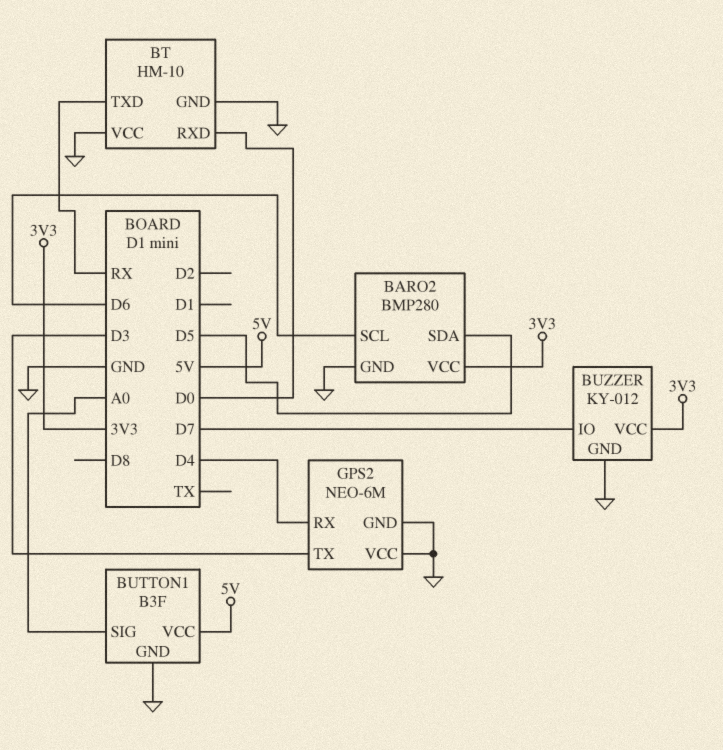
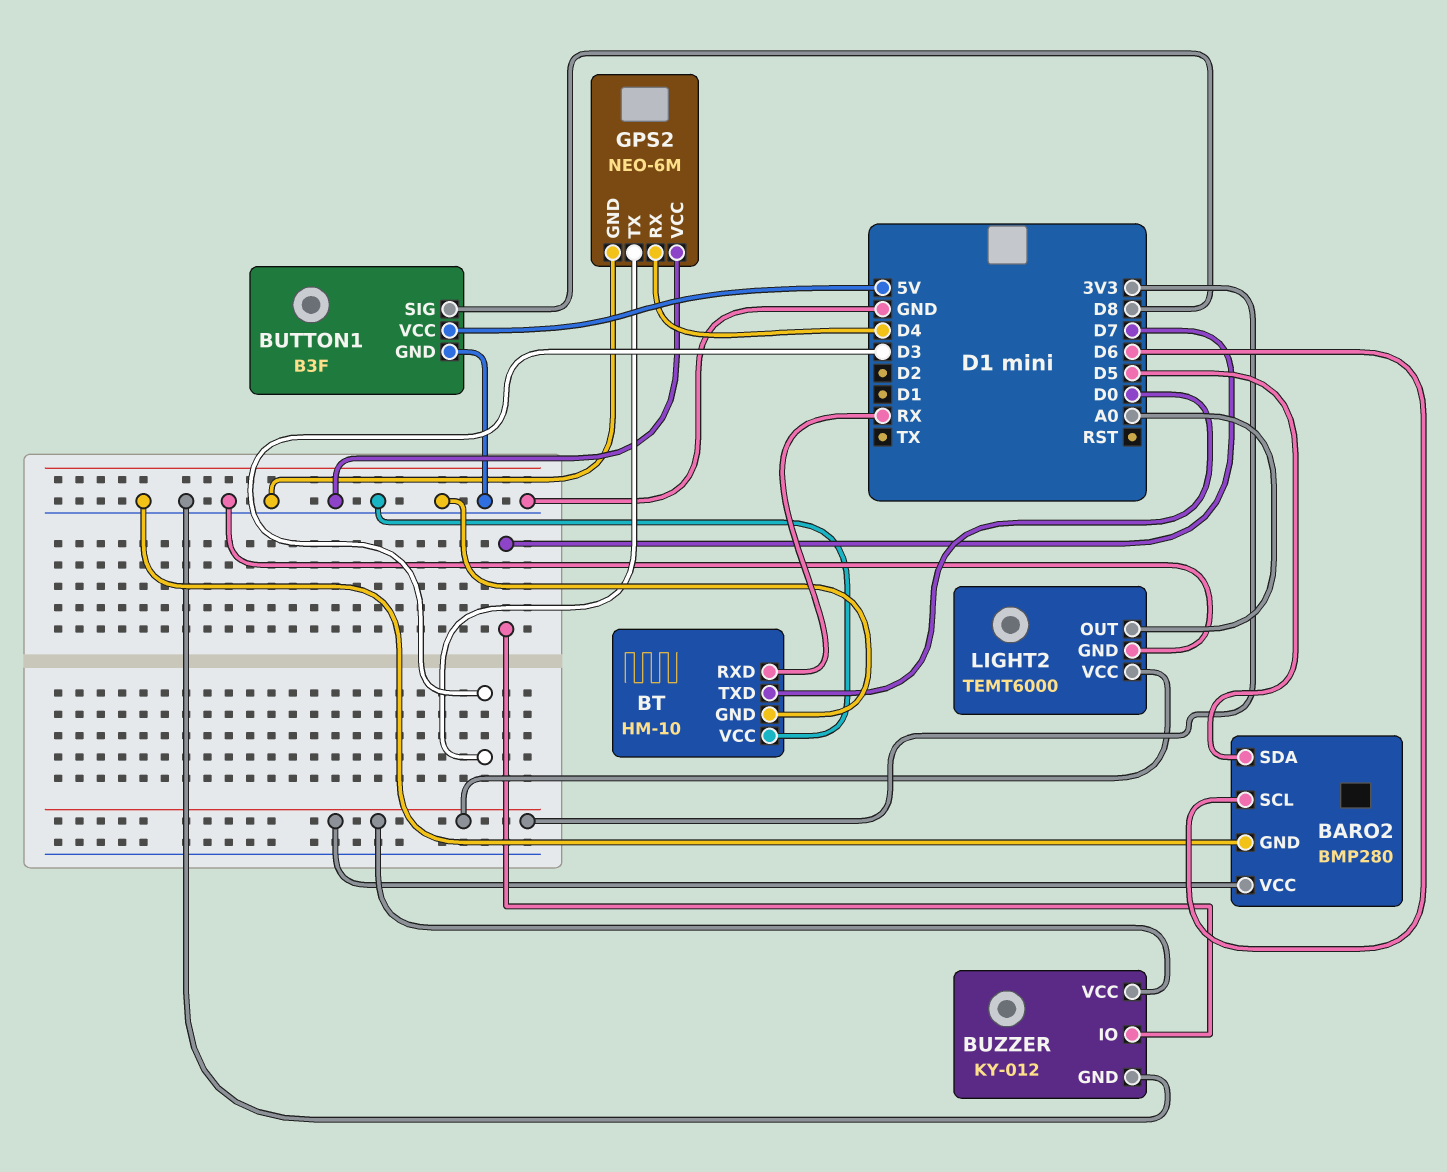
BT pin RXD: D0 -> RX
BT pin TXD: RX -> D0
BUTTON1 pin SIG: A0 -> D8
LIGHT2: none -> TEMT6000
LIGHT2 pin GND: none -> GND
LIGHT2 pin OUT: none -> A0
LIGHT2 pin VCC: none -> 3V3

